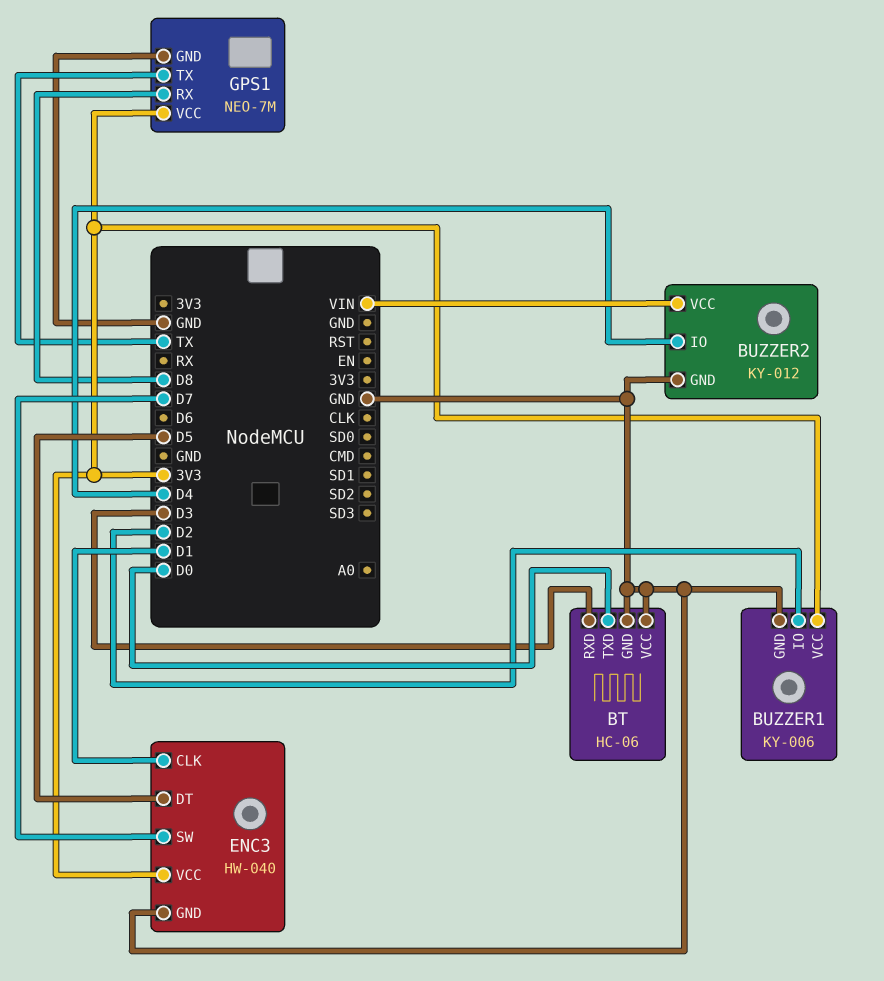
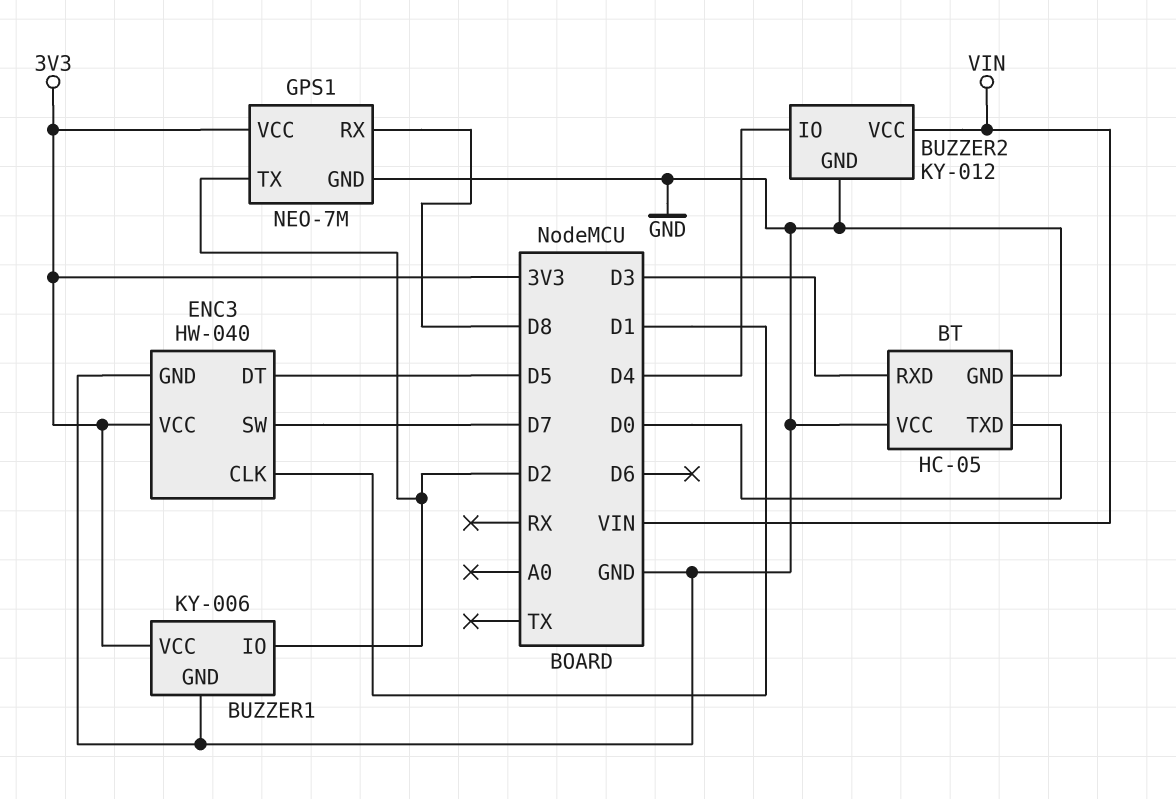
BT: HC-06 -> HC-05
GPS1 pin TX: TX -> D2

